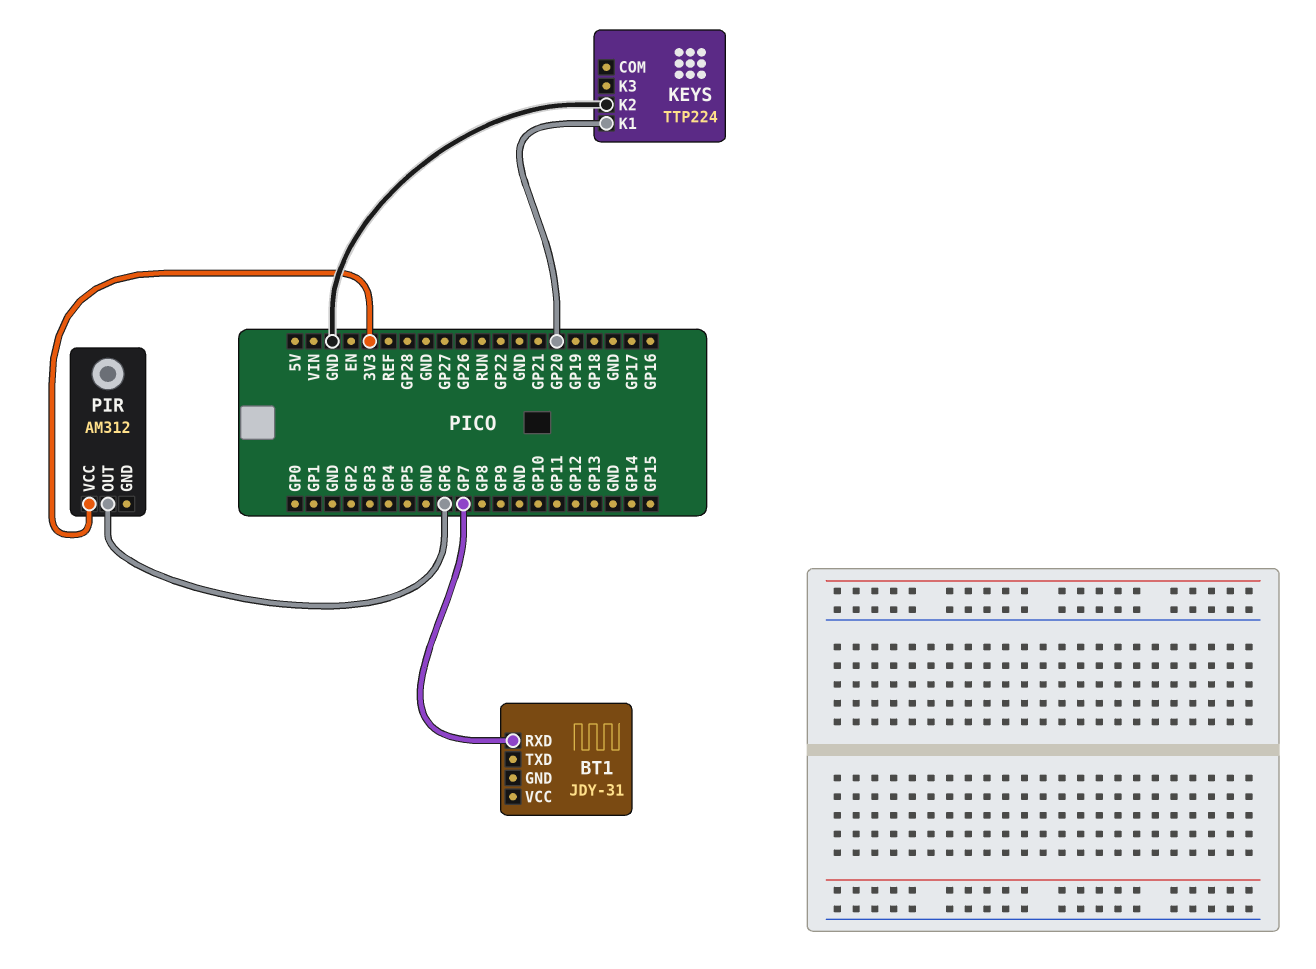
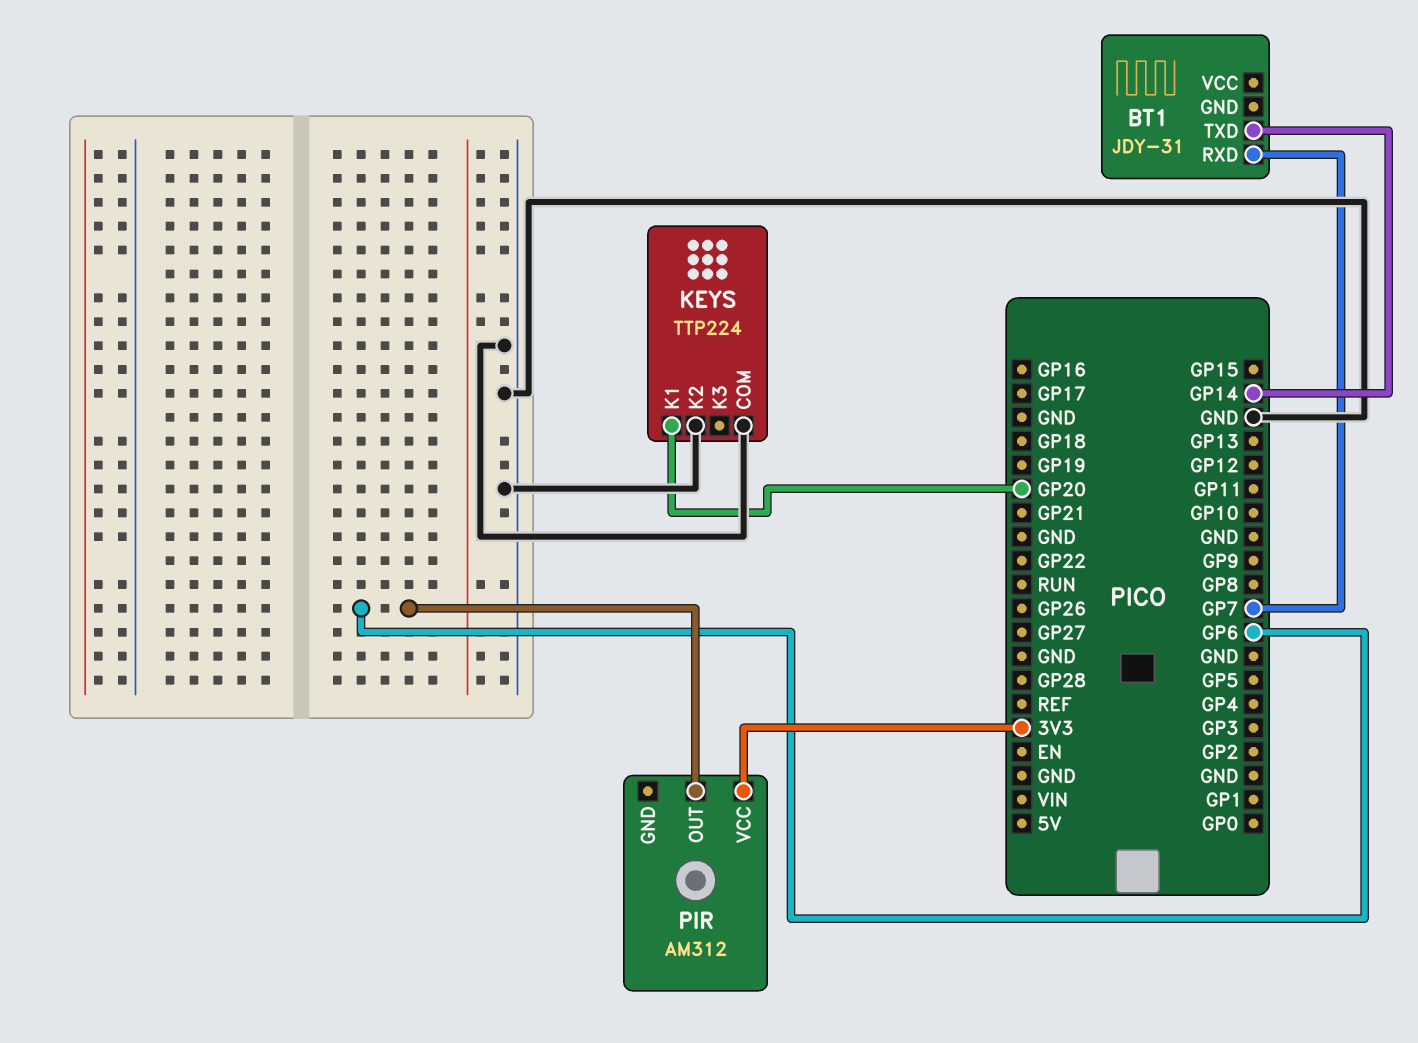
BT1 pin TXD: none -> GP14
KEYS pin COM: none -> GND

